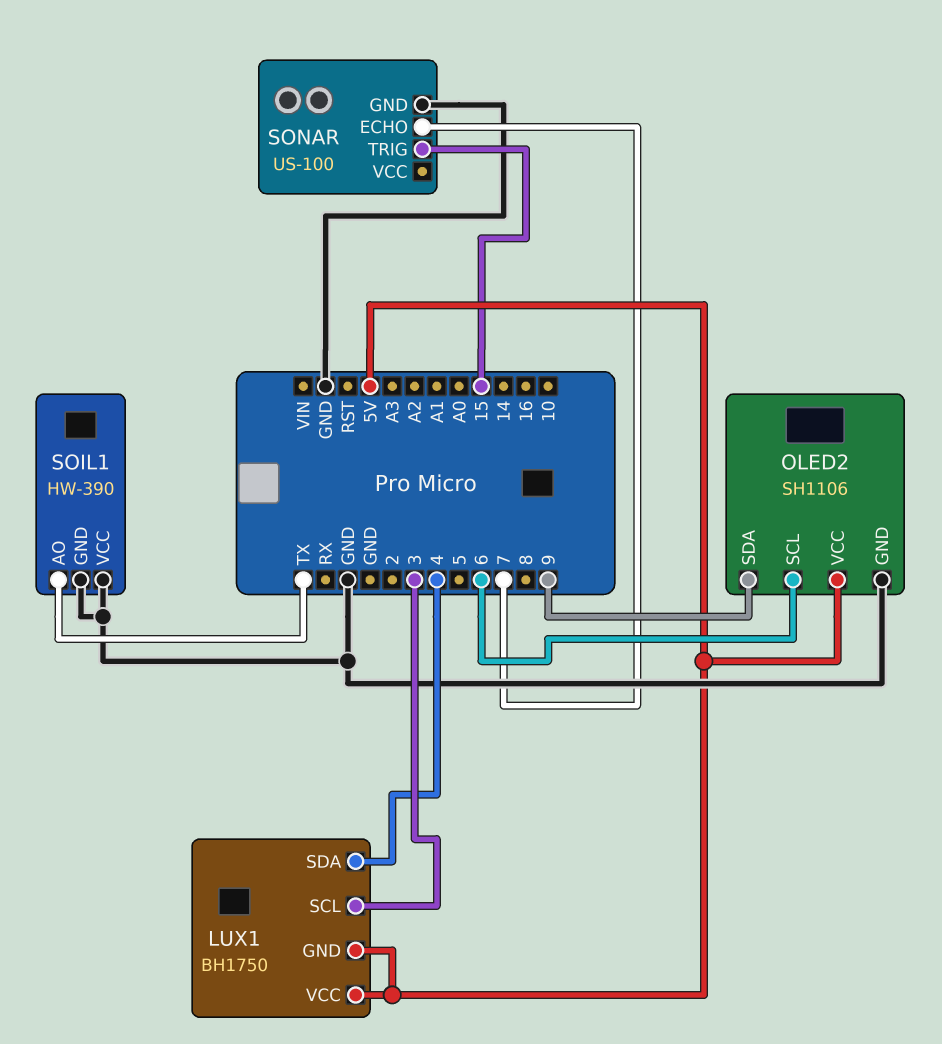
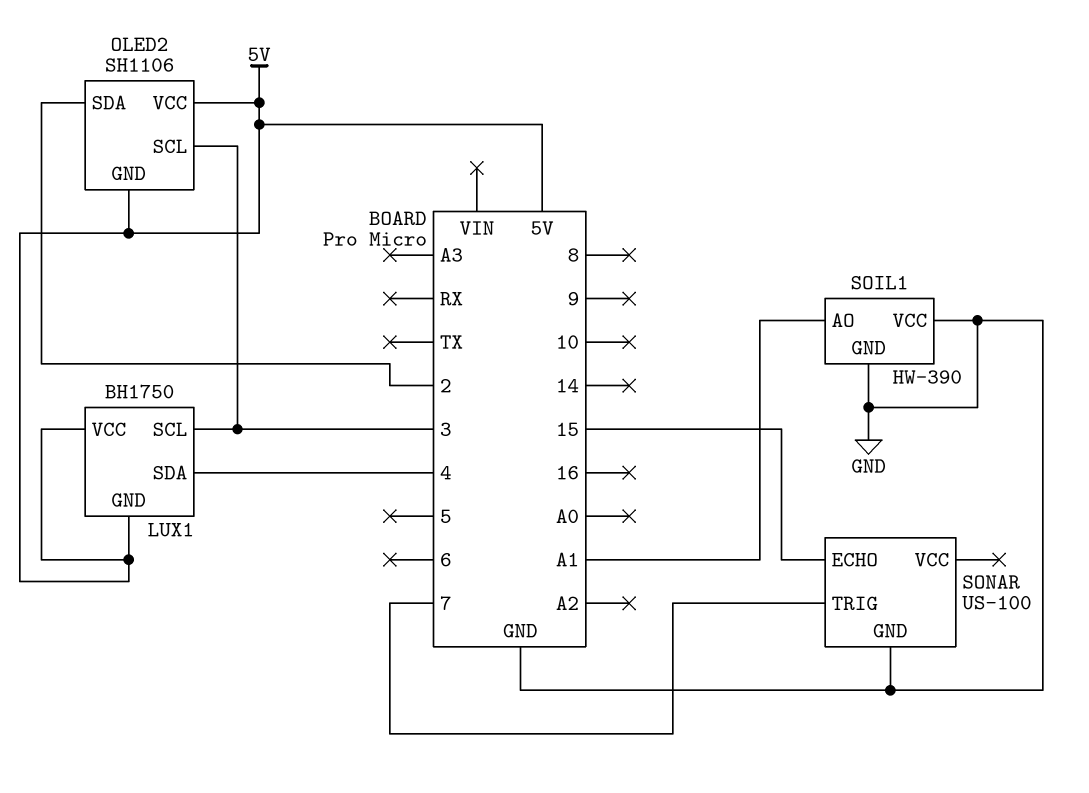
OLED2 pin GND: GND -> 5V
OLED2 pin SCL: 6 -> 3
OLED2 pin SDA: 9 -> 2
SOIL1 pin AO: TX -> A1
SONAR pin ECHO: 7 -> 15
SONAR pin TRIG: 15 -> 7

